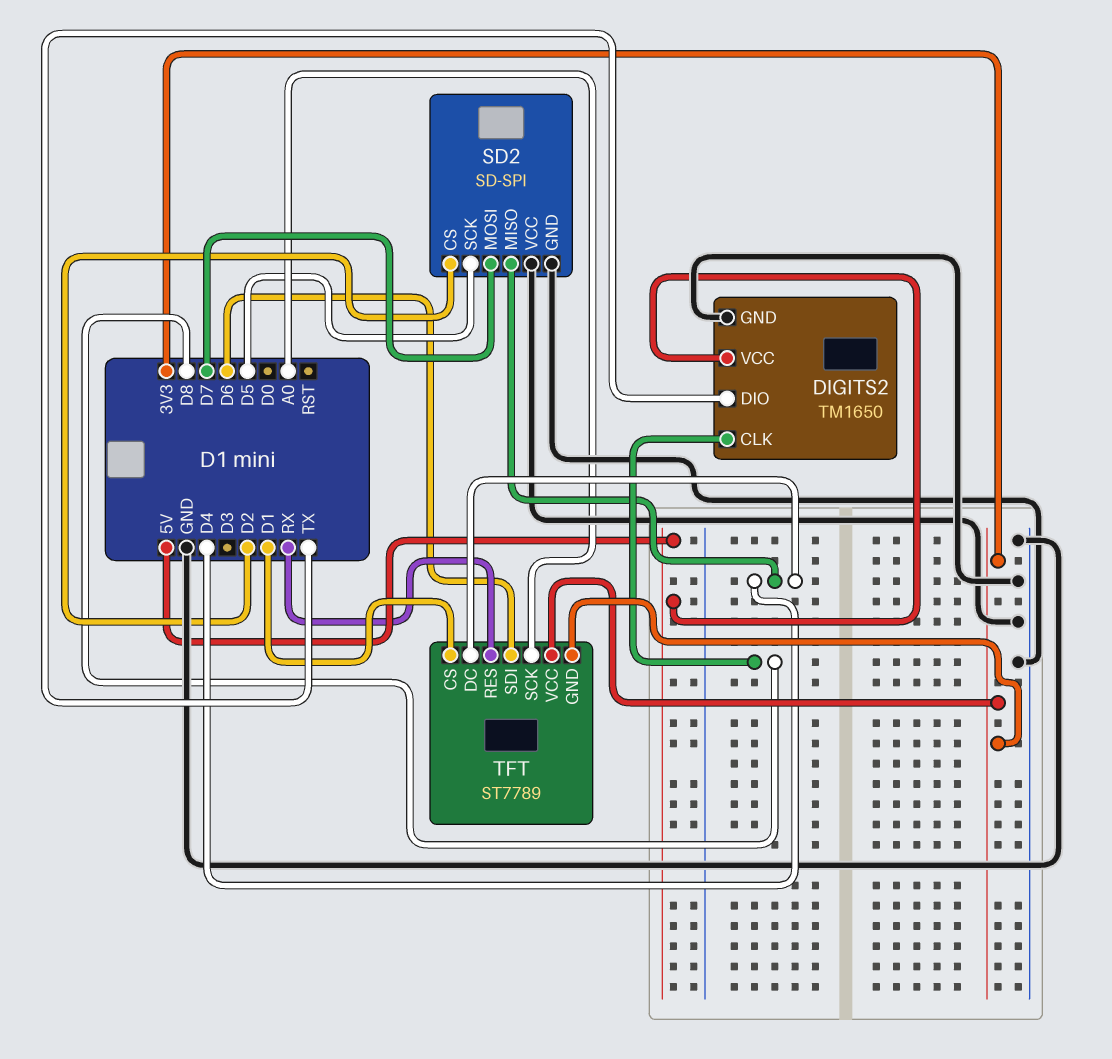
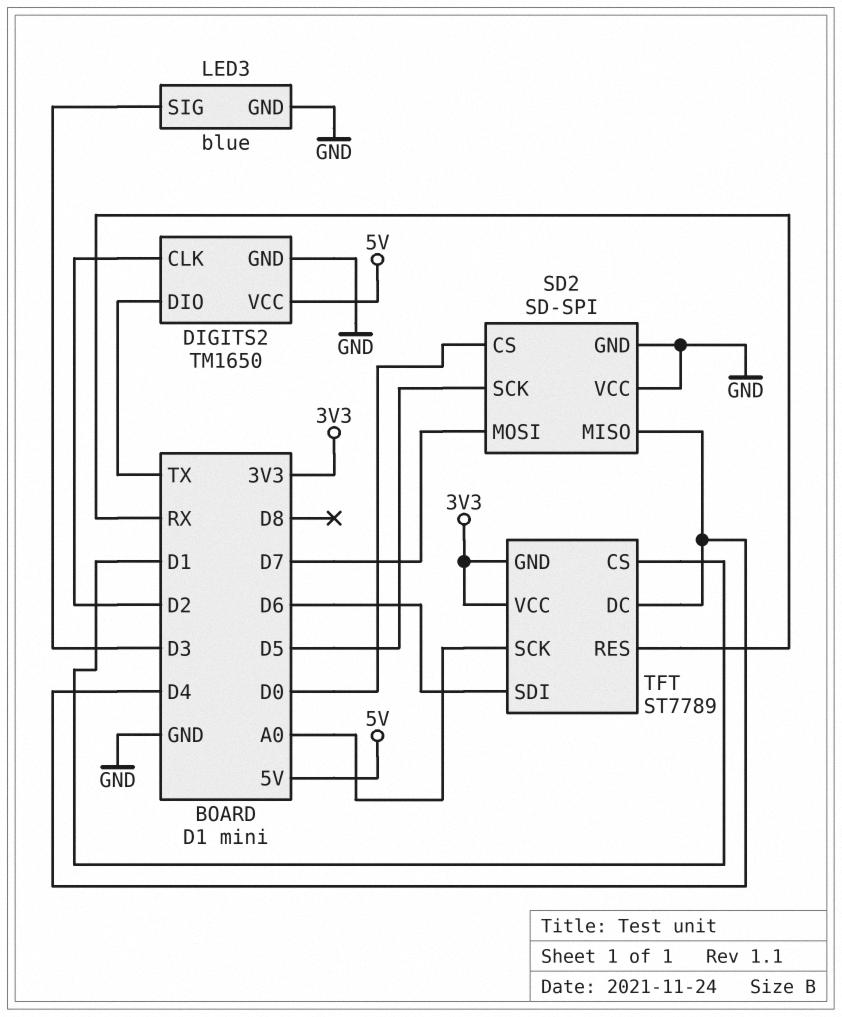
DIGITS2 pin CLK: D8 -> D2
LED3: none -> blue
LED3 pin GND: none -> GND
LED3 pin SIG: none -> D3
SD2 pin CS: D2 -> D0

